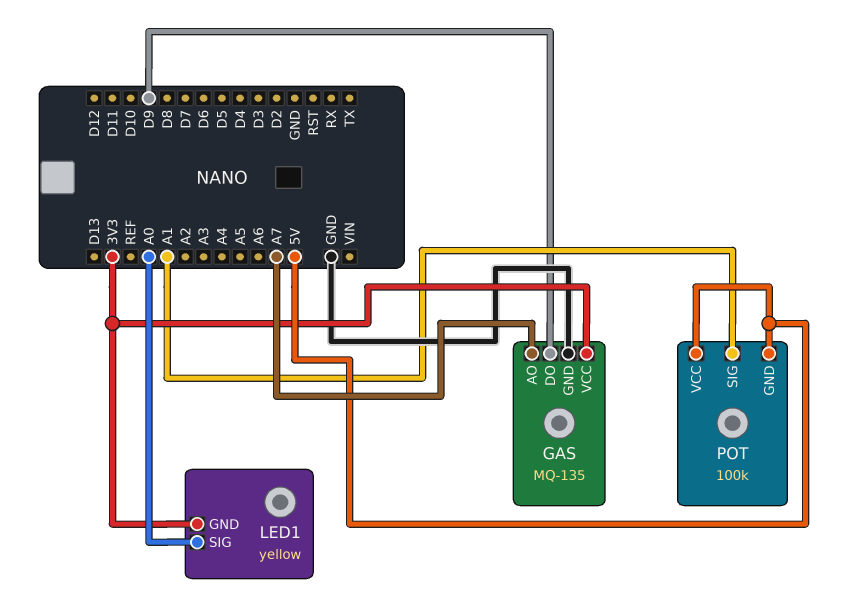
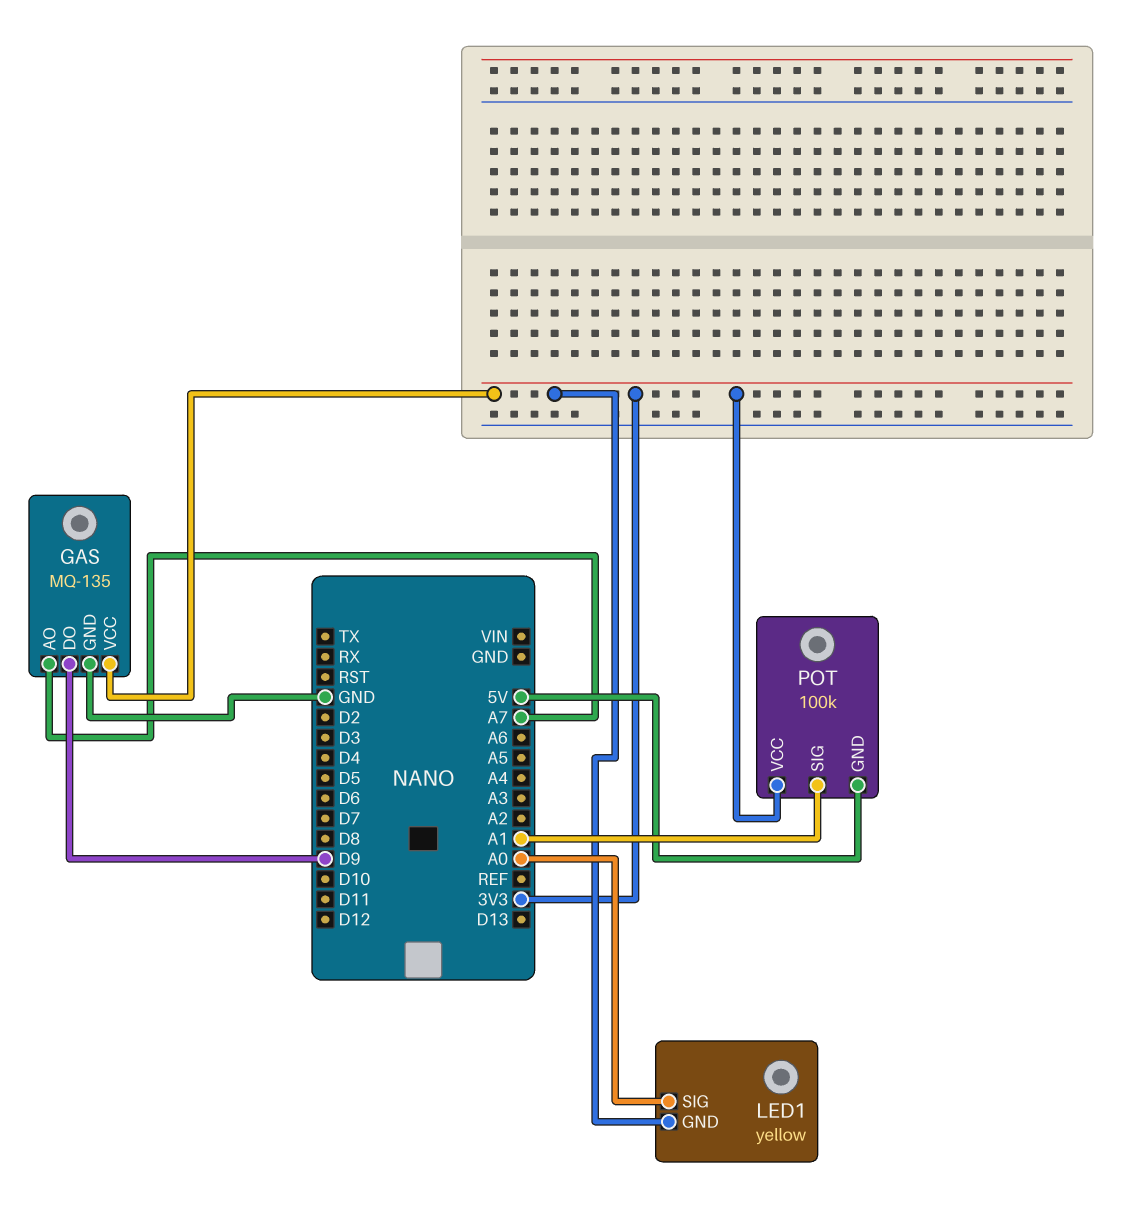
POT pin VCC: 5V -> 3V3

